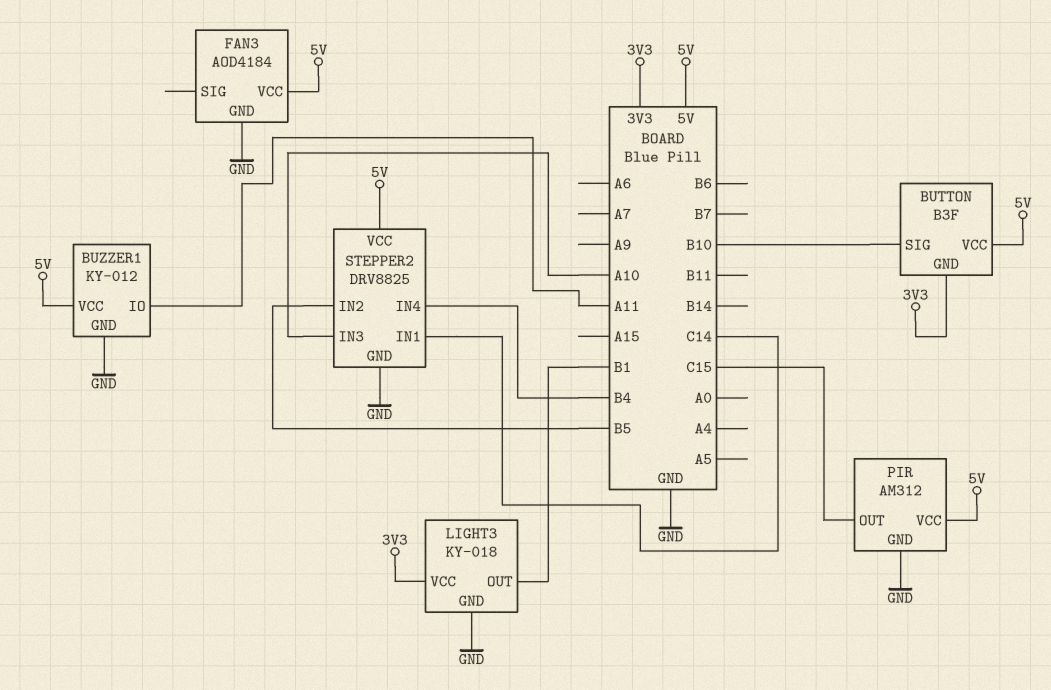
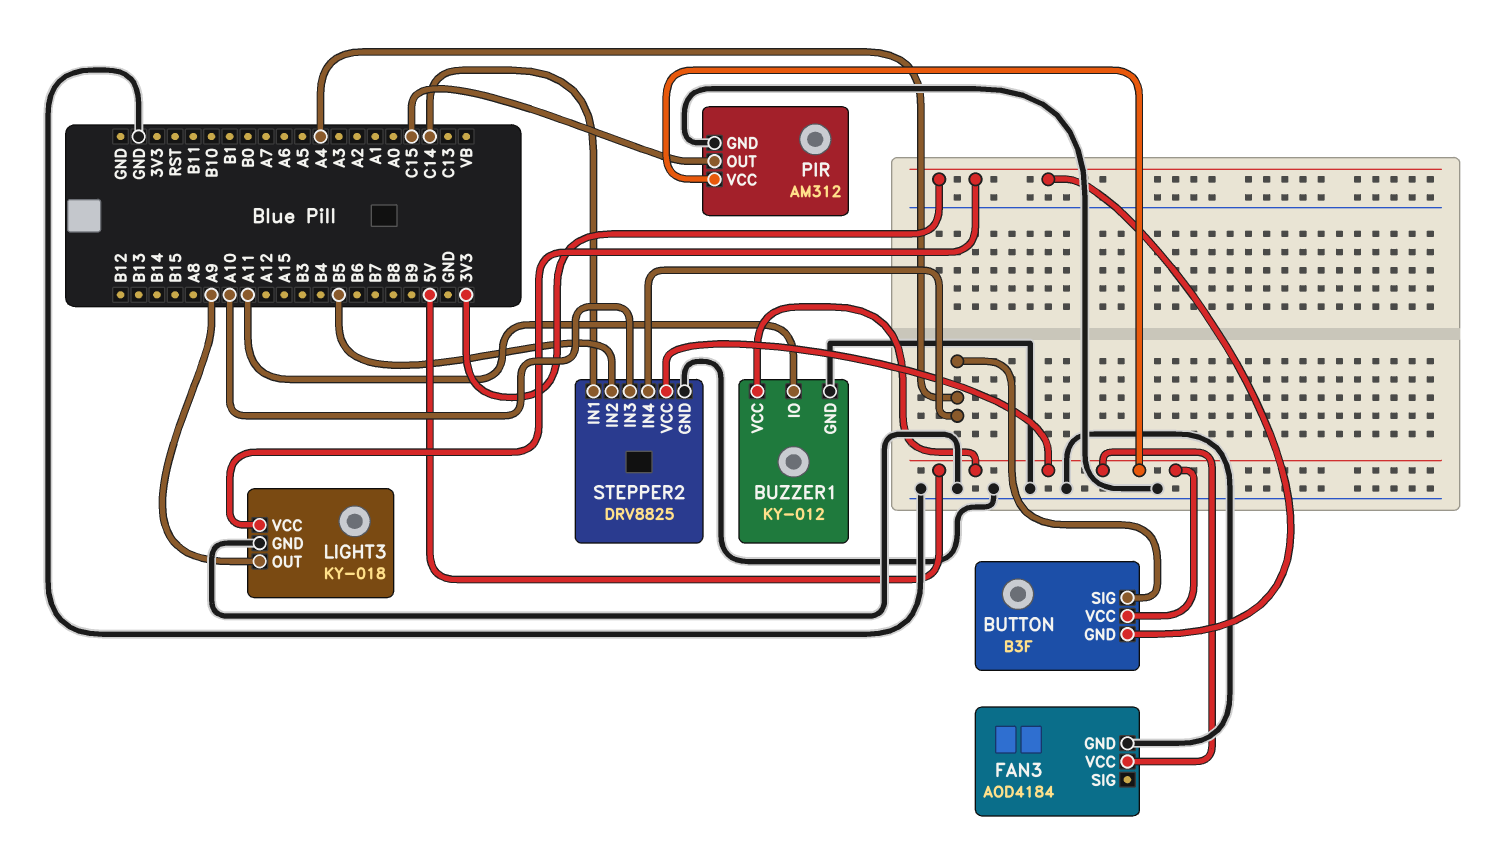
BUTTON pin SIG: B10 -> A4
LIGHT3 pin OUT: B1 -> A9
STEPPER2 pin IN4: B4 -> A4

